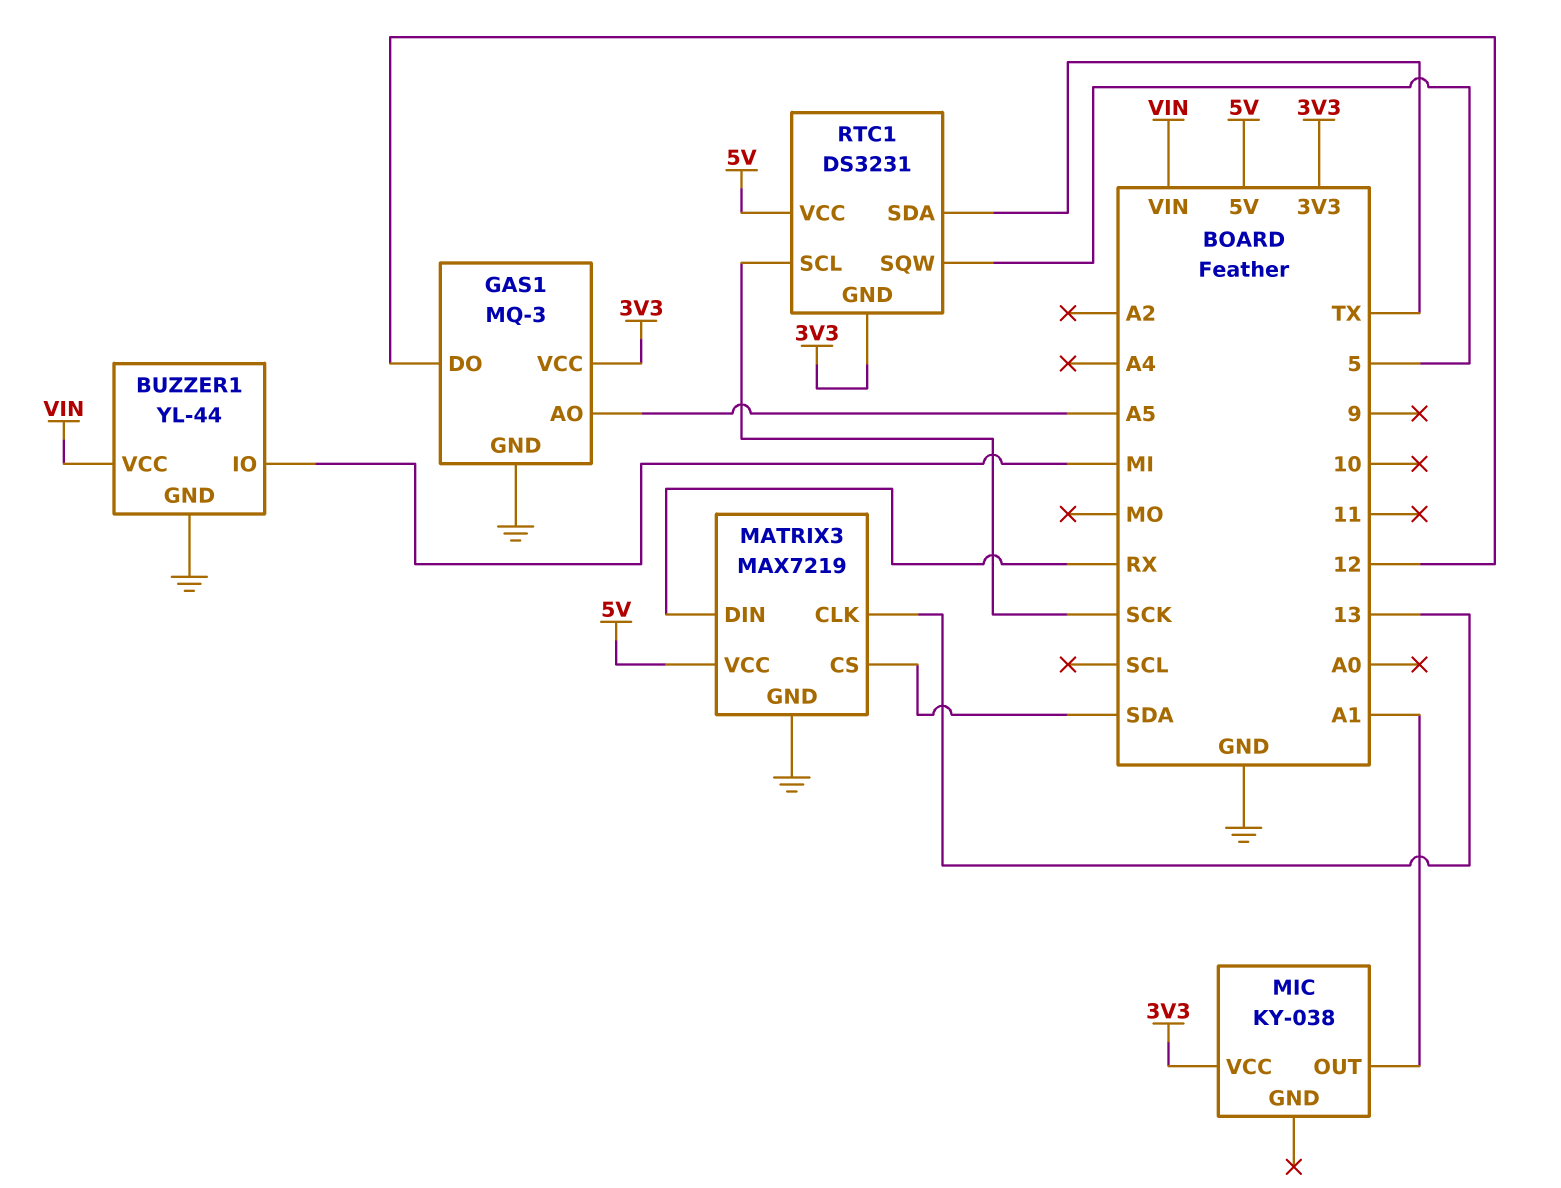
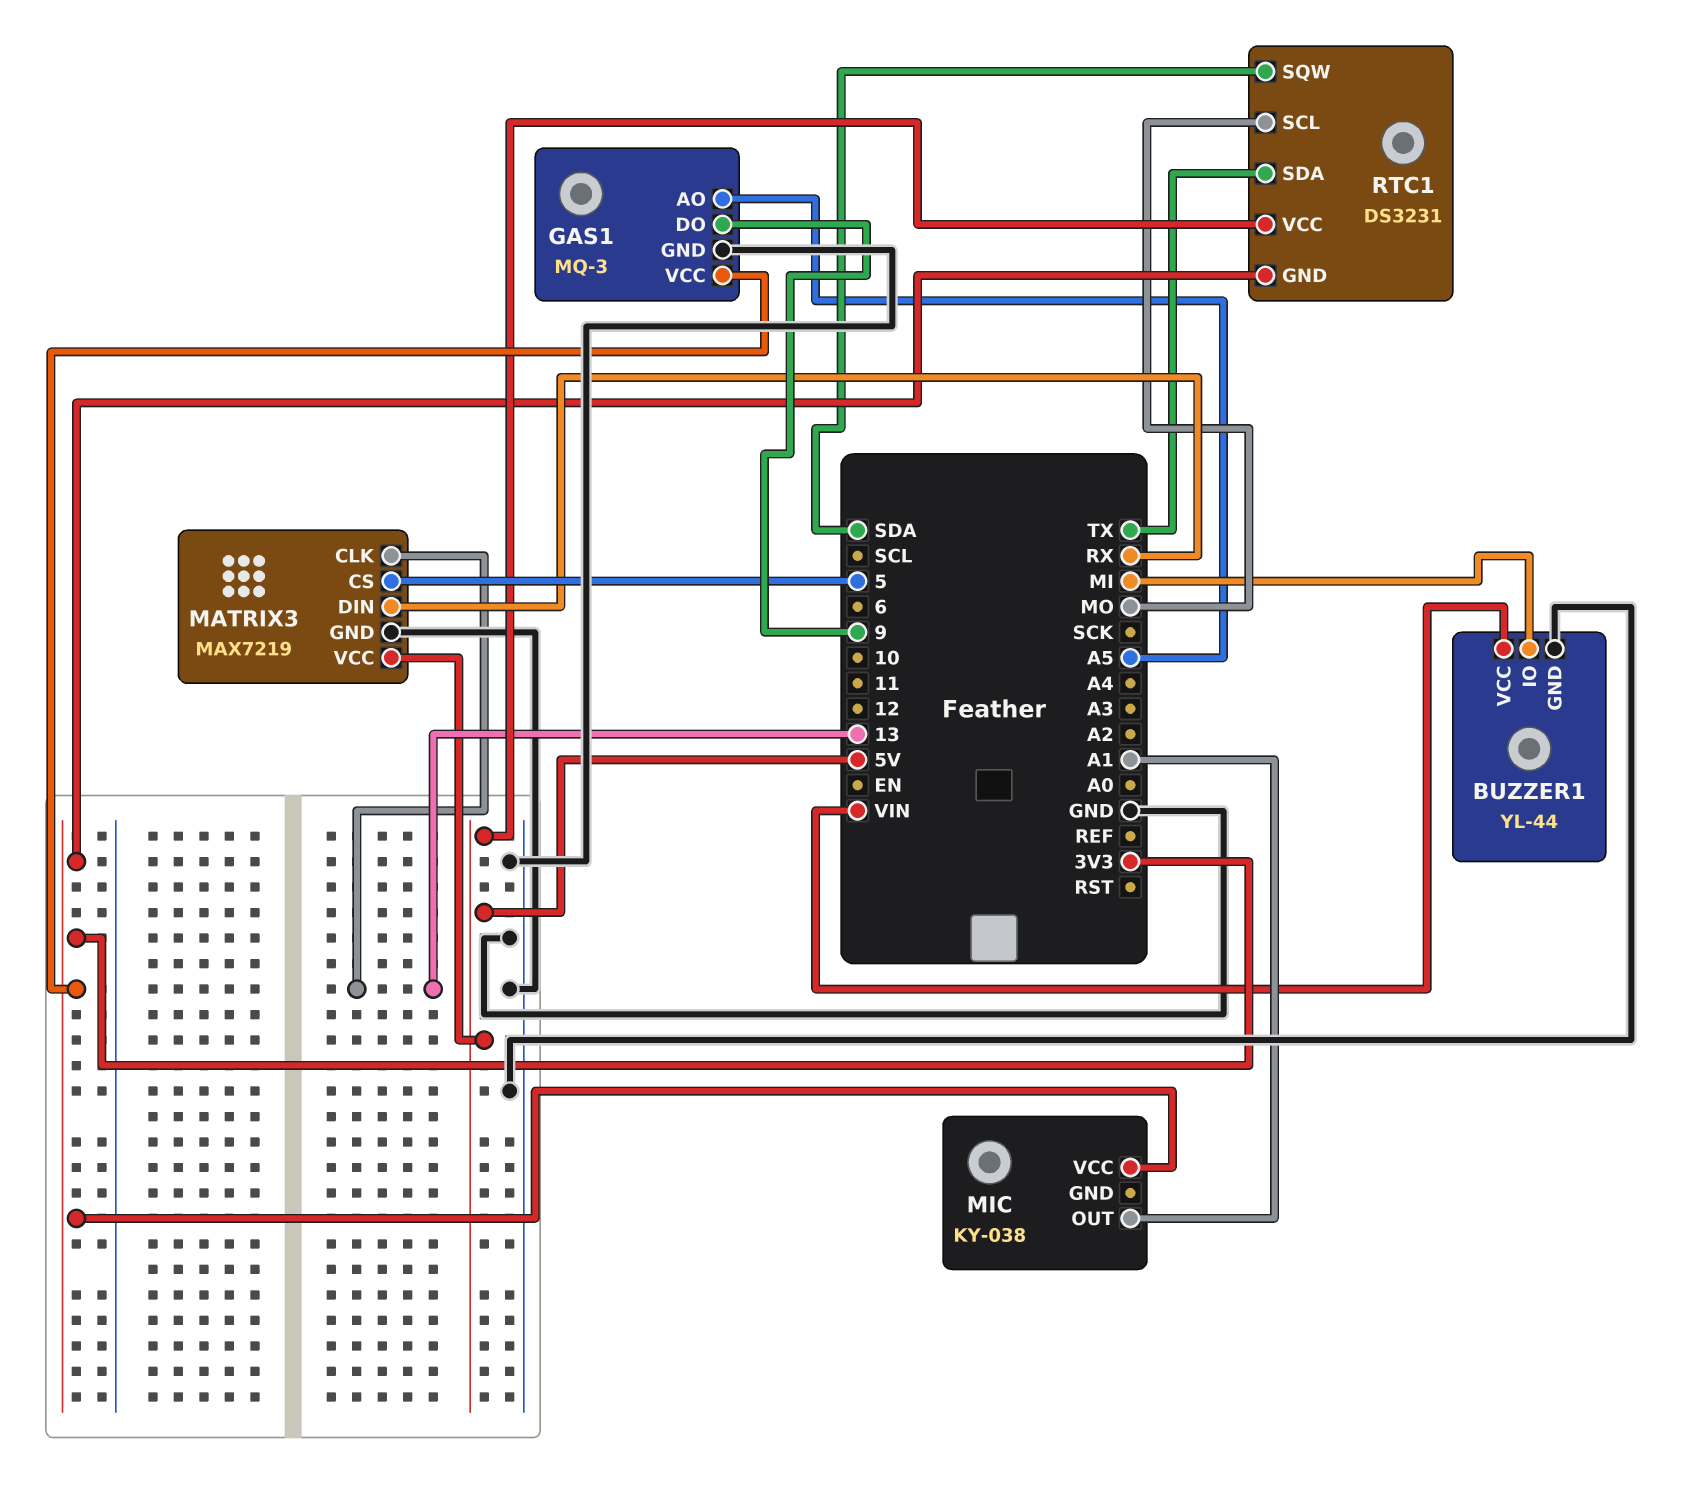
GAS1 pin DO: 12 -> 9
MATRIX3 pin CS: SDA -> 5
RTC1 pin SCL: SCK -> MO
RTC1 pin SQW: 5 -> SDA

